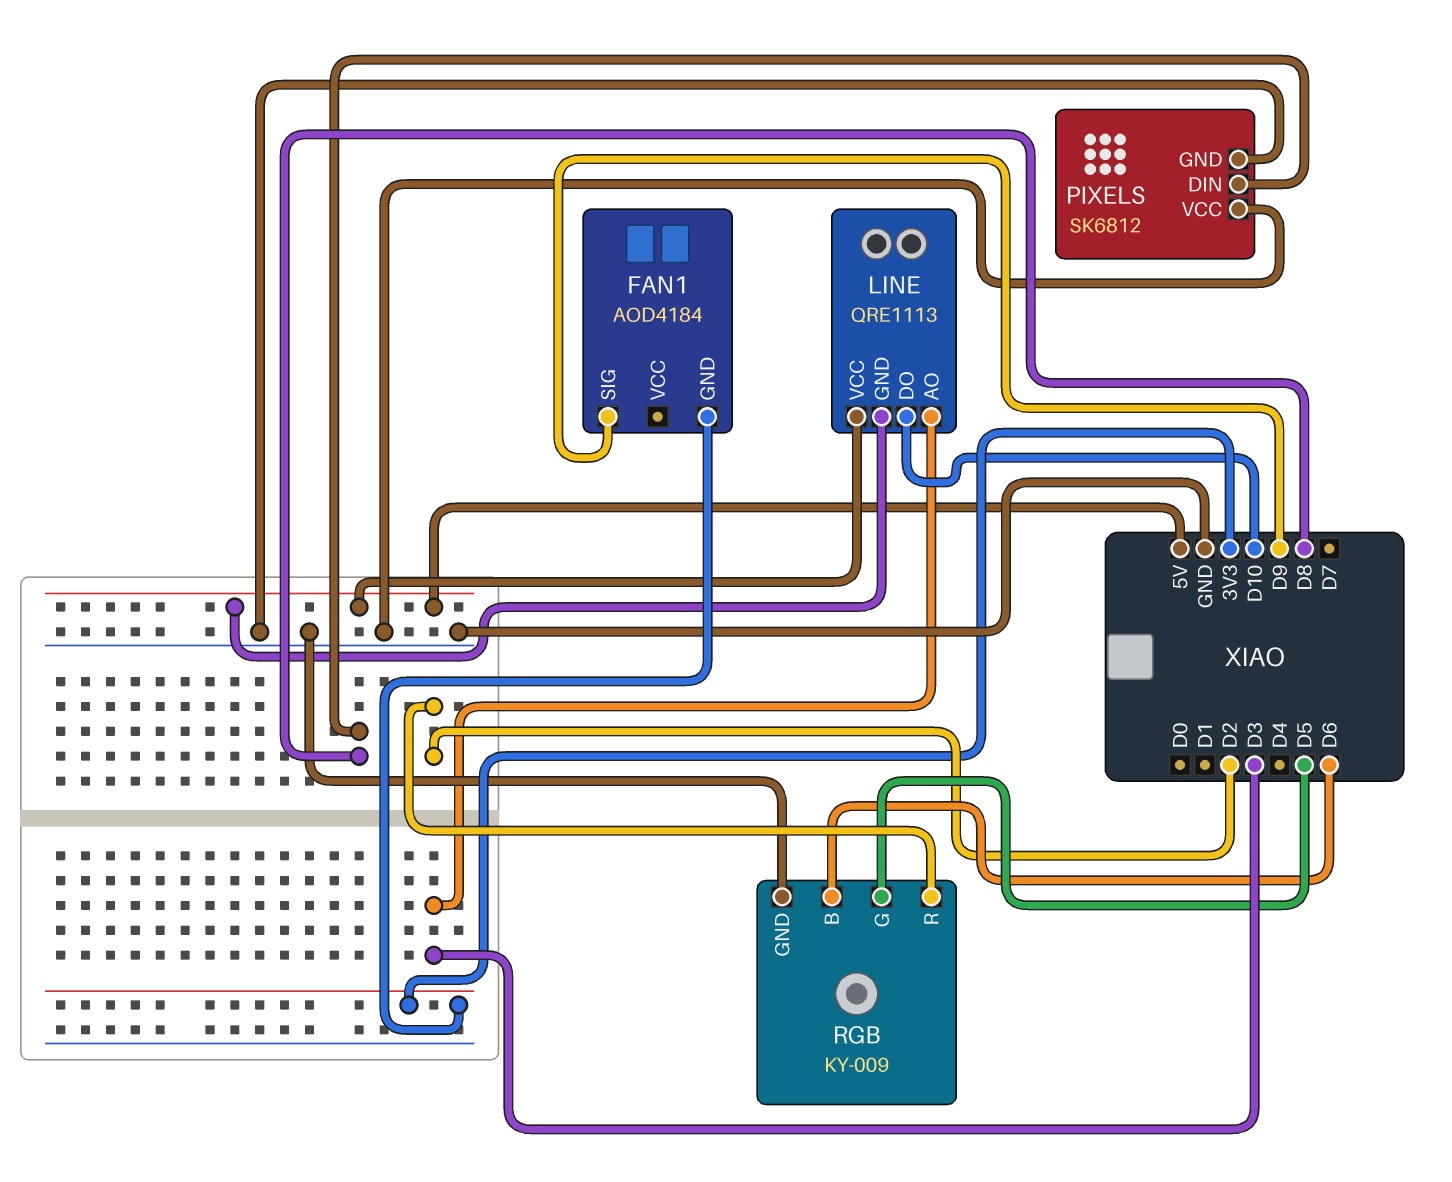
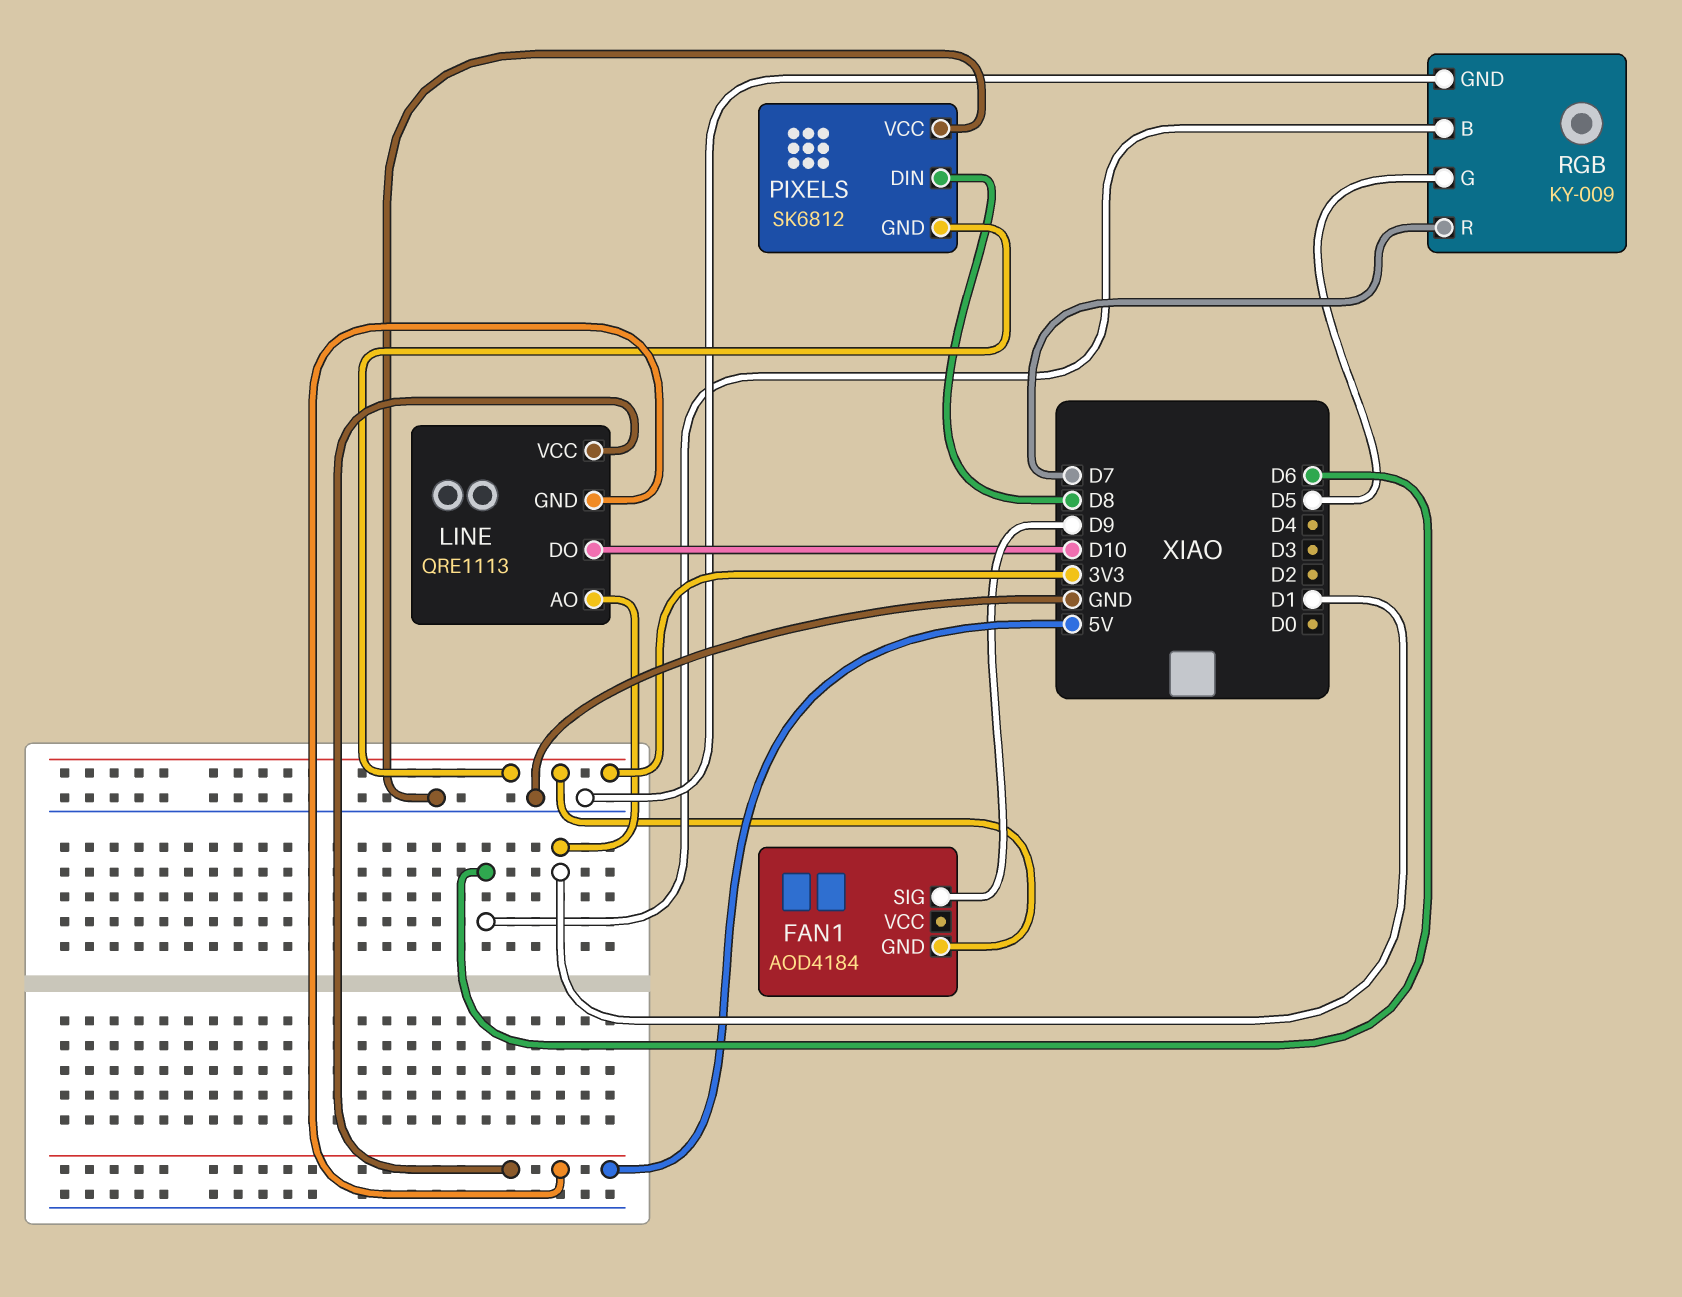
LINE pin AO: D3 -> D1
PIXELS pin GND: GND -> 3V3
RGB pin R: D2 -> D7

